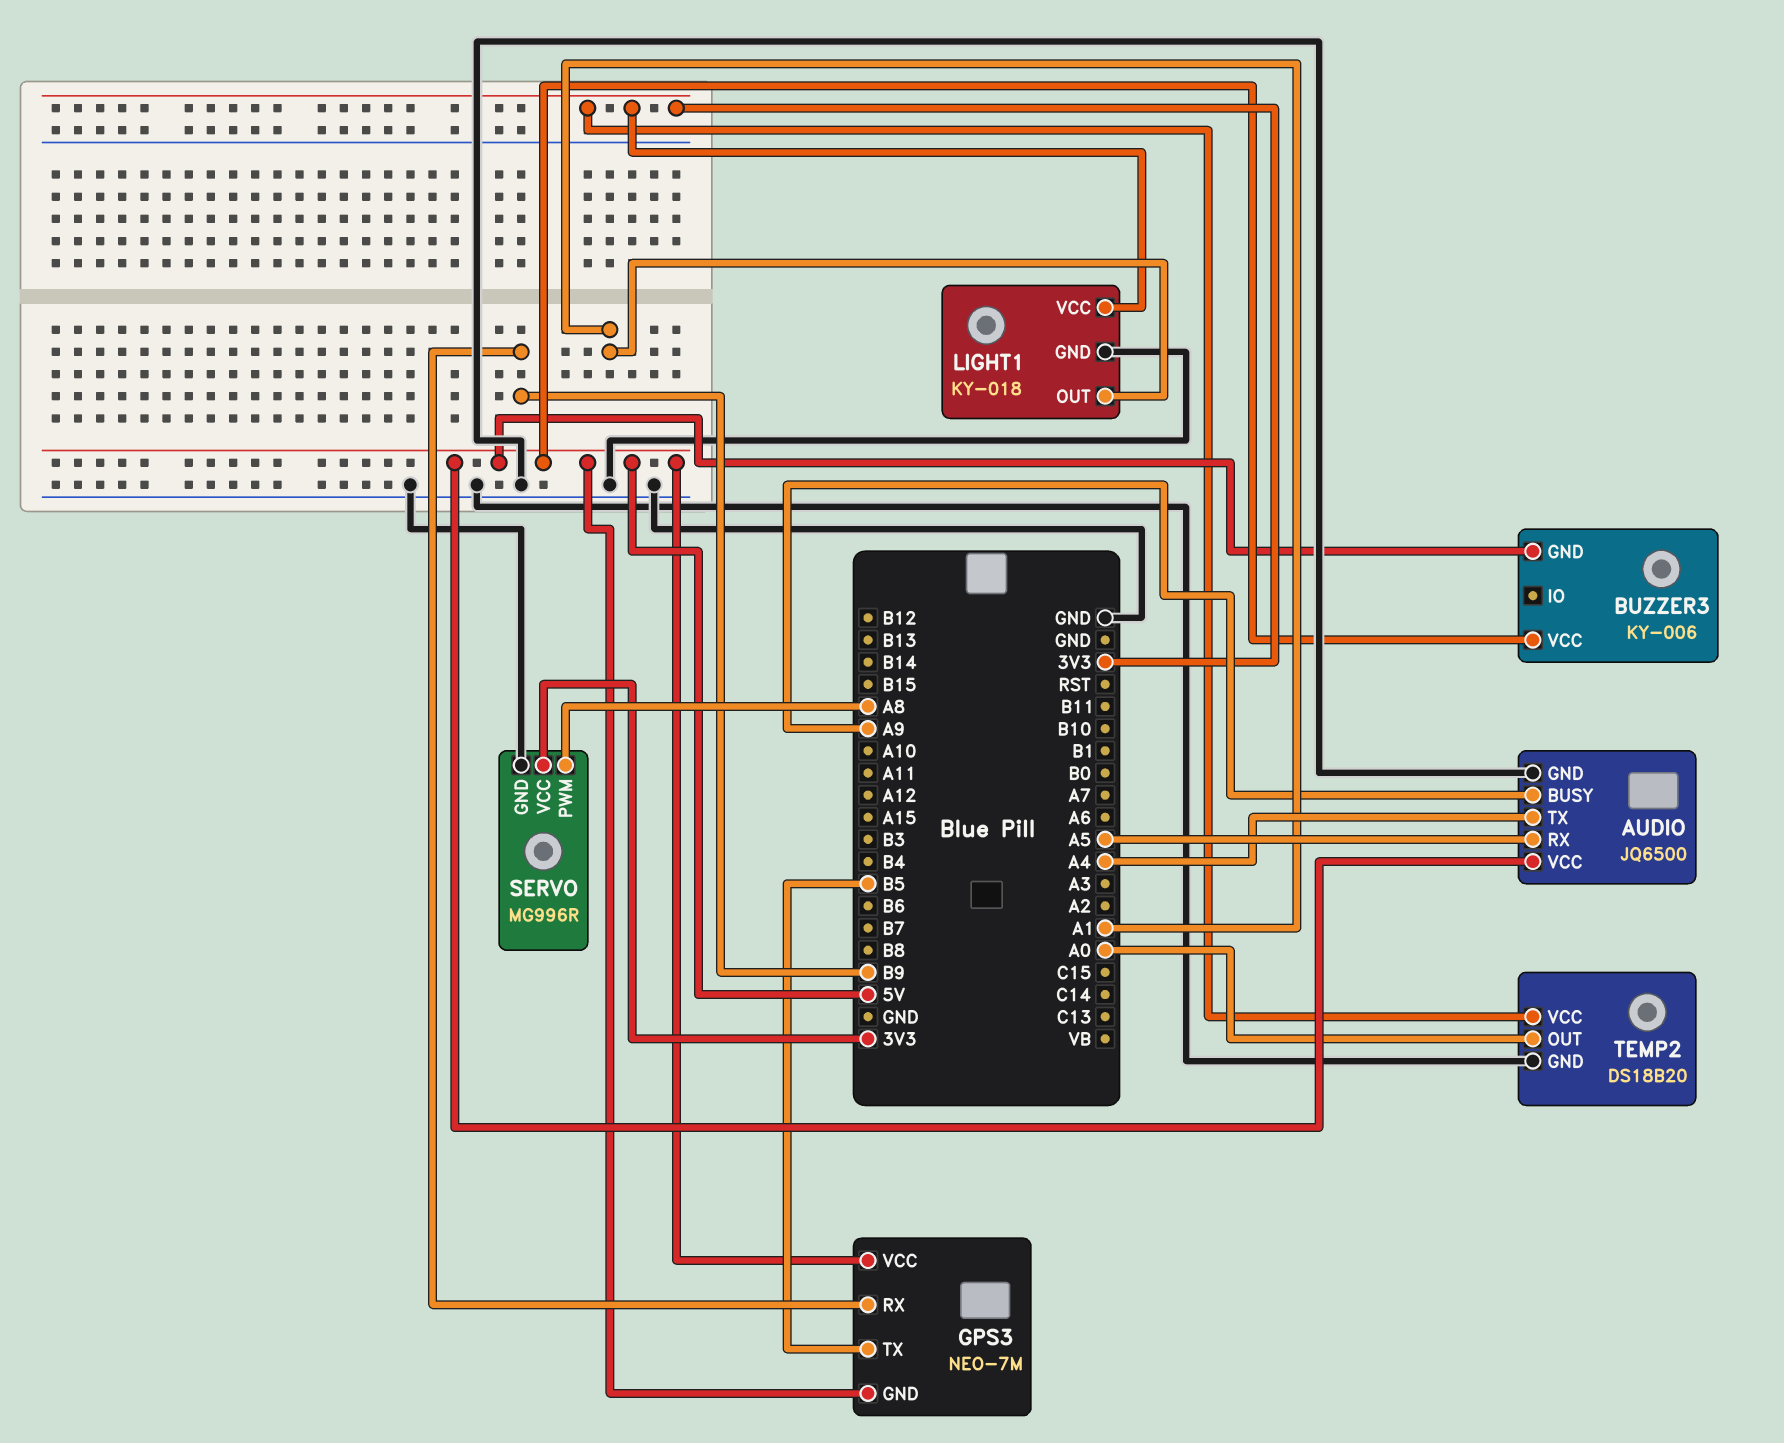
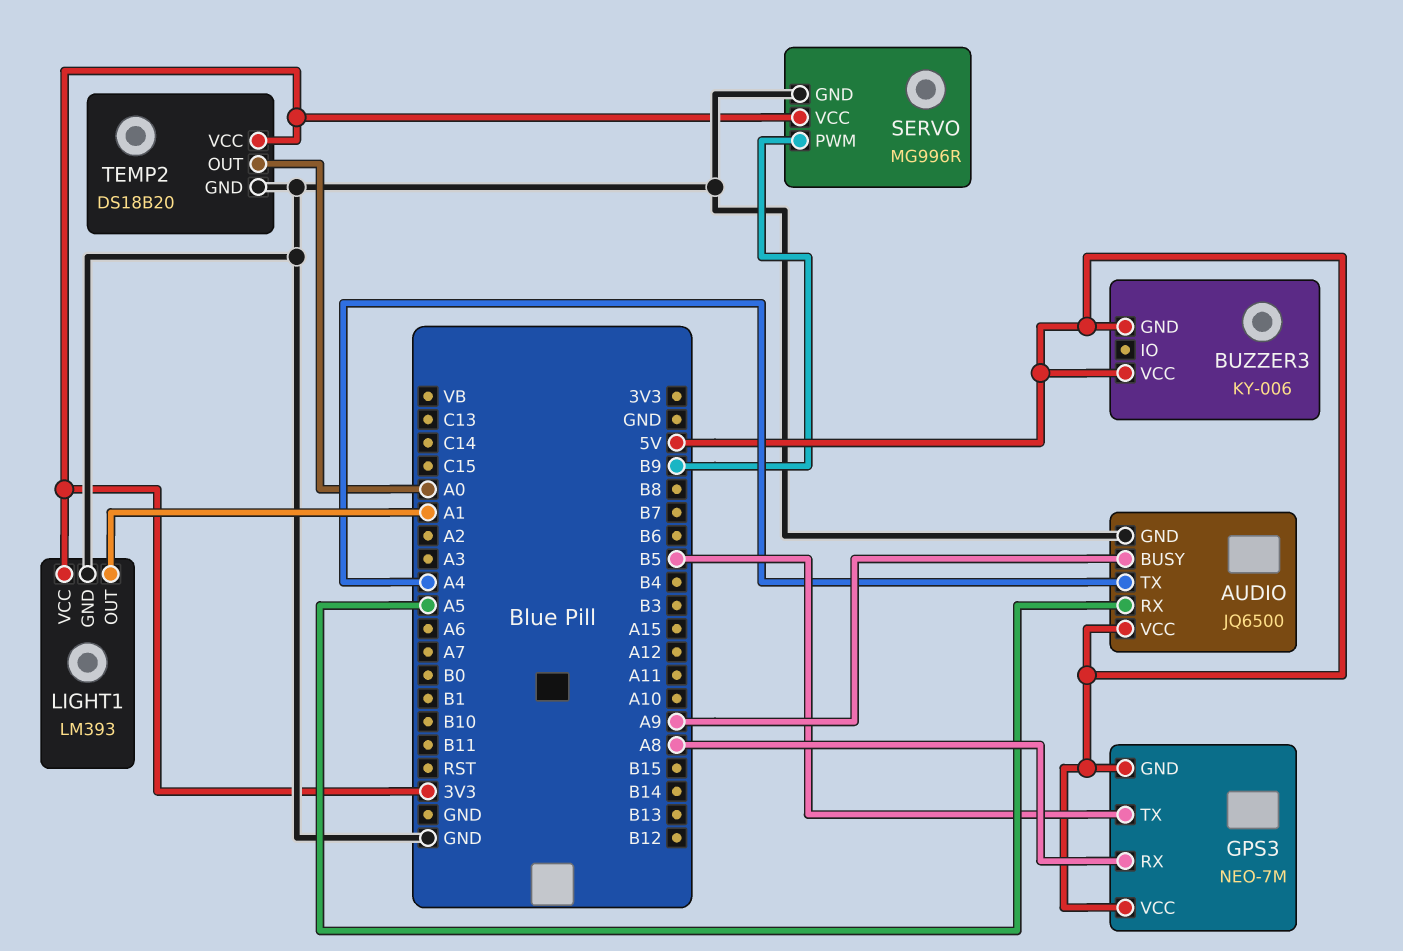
GPS3 pin RX: B9 -> A8
LIGHT1: KY-018 -> LM393
SERVO pin PWM: A8 -> B9

